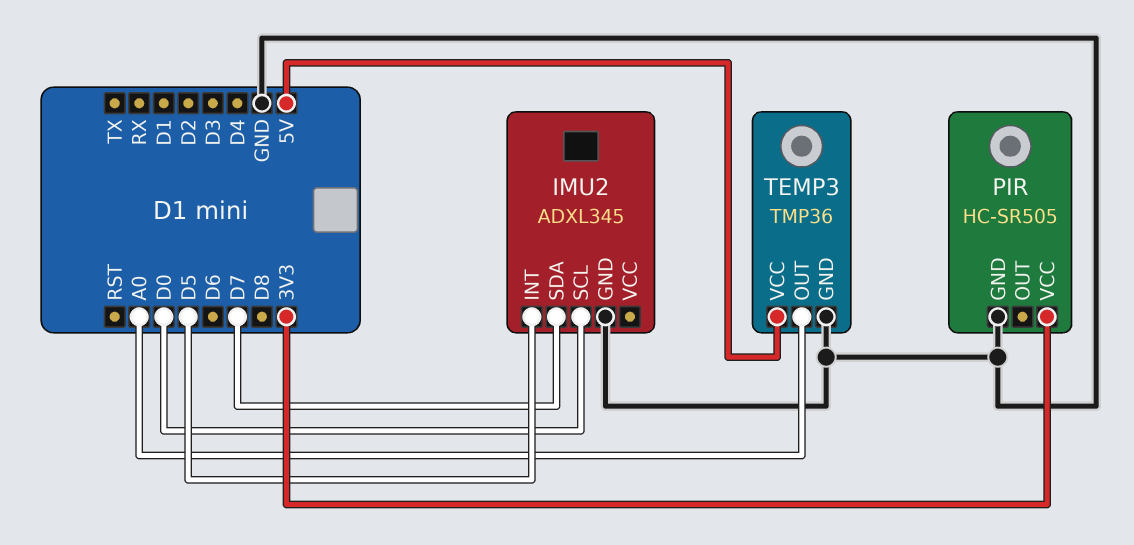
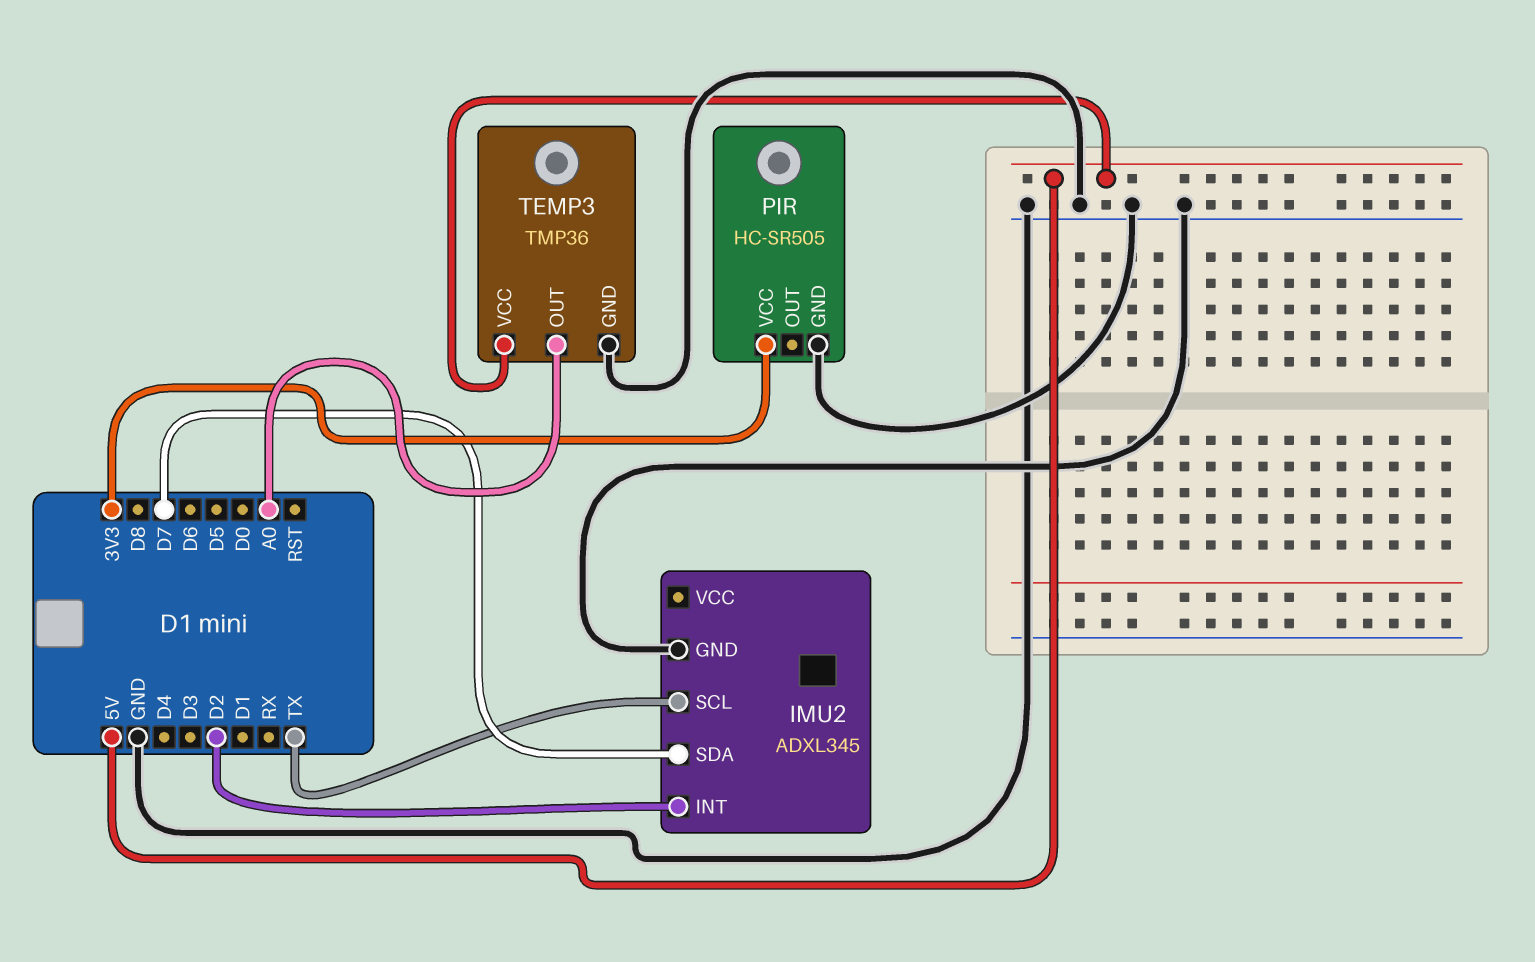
IMU2 pin INT: D5 -> D2
IMU2 pin SCL: D0 -> TX

